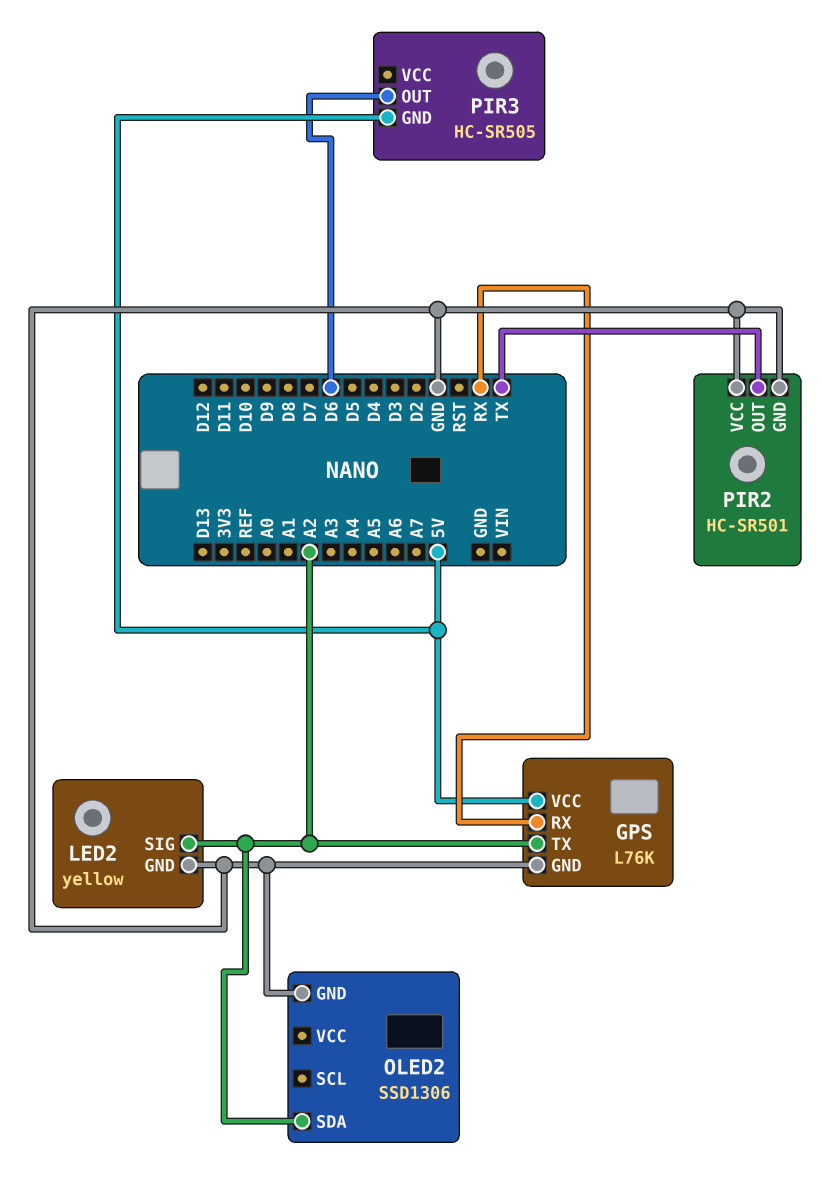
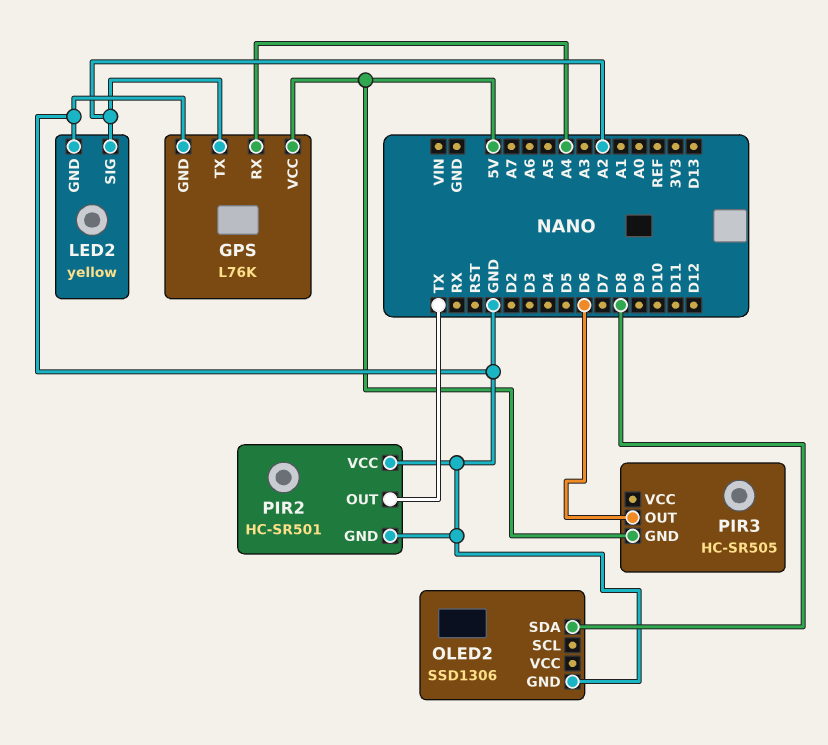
GPS pin RX: RX -> A4
OLED2 pin SDA: A2 -> D8

